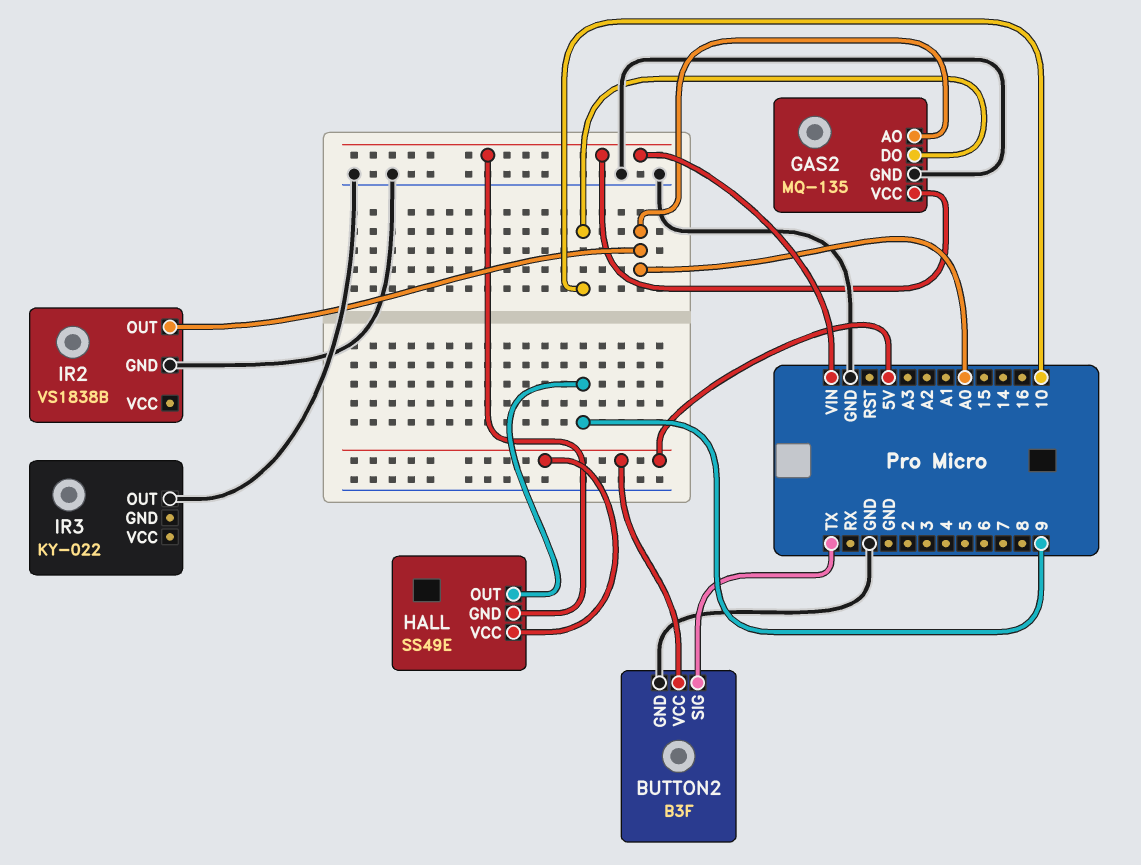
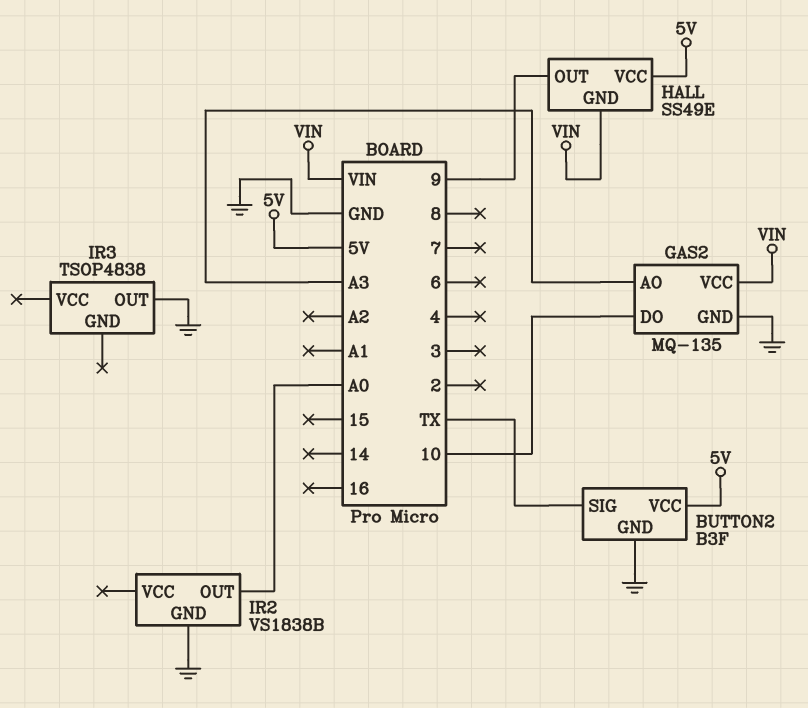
GAS2 pin AO: A0 -> A3
IR3: KY-022 -> TSOP4838

